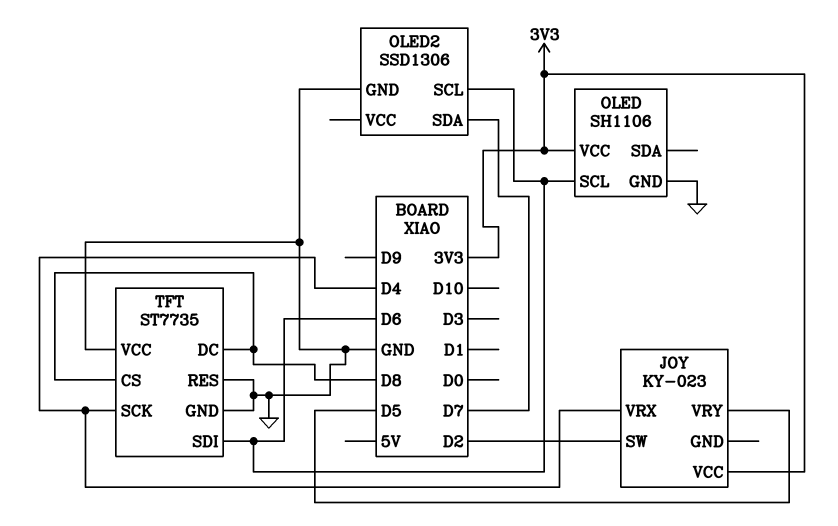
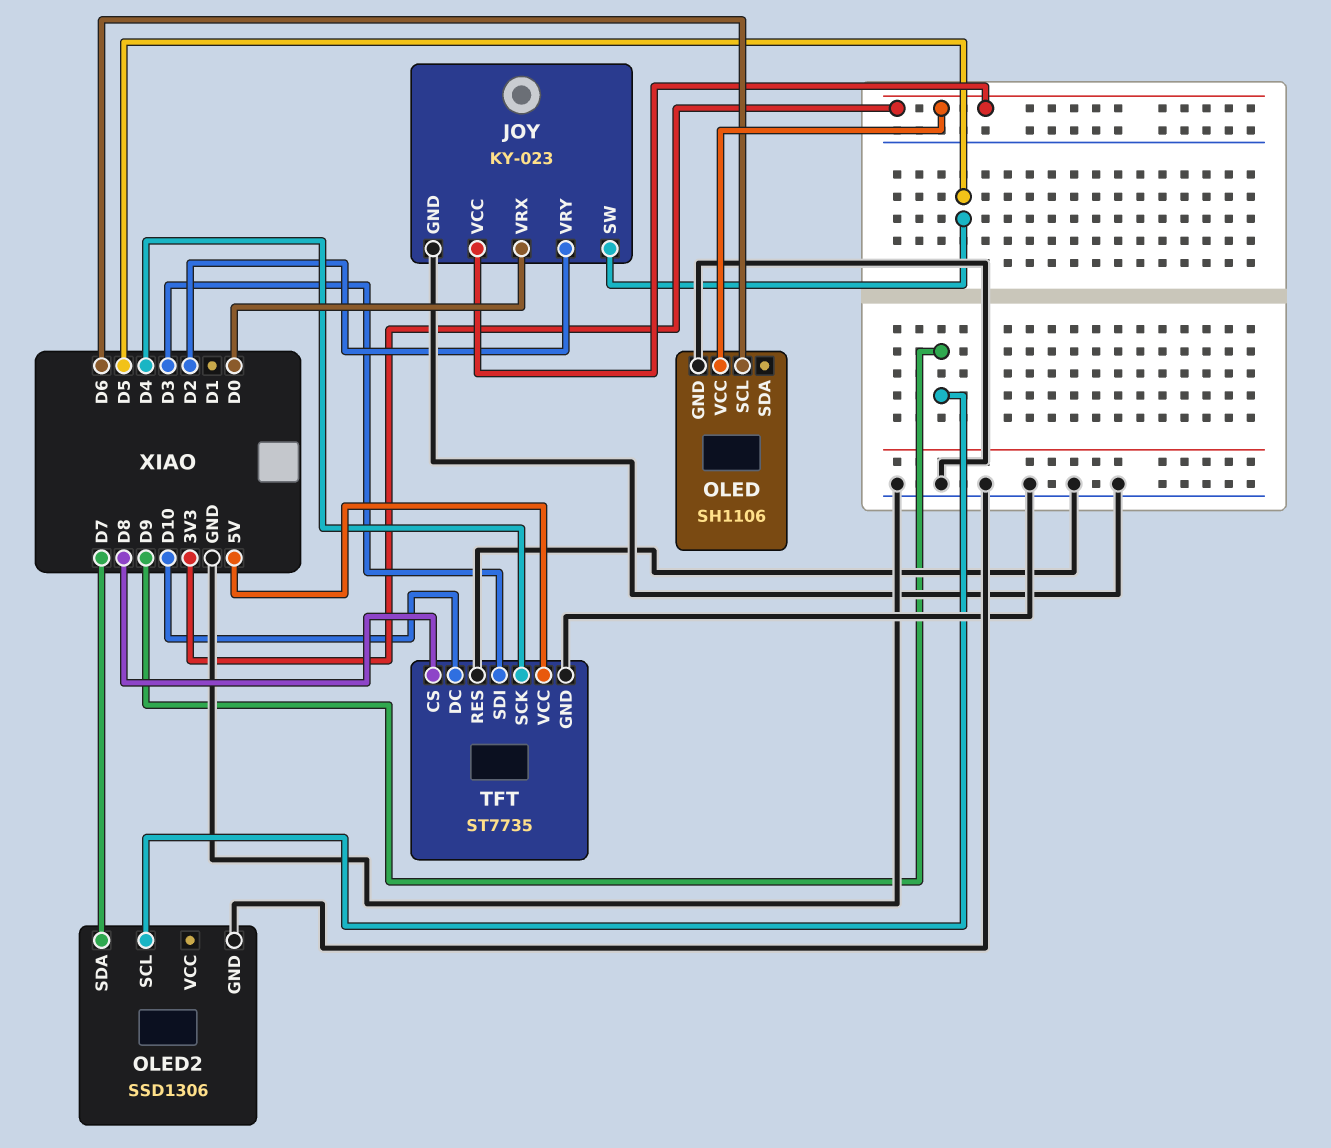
JOY pin GND: none -> GND
JOY pin SW: D2 -> D5
JOY pin VRX: D4 -> D0
JOY pin VRY: D5 -> D2
OLED2 pin SCL: D6 -> D9
TFT pin DC: D8 -> D10
TFT pin SDI: D6 -> D3
TFT pin VCC: GND -> 5V

